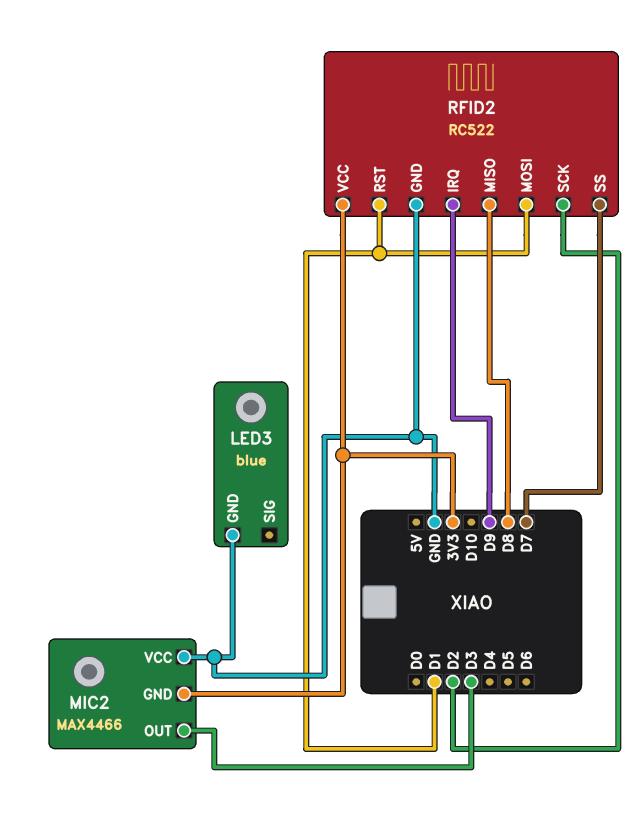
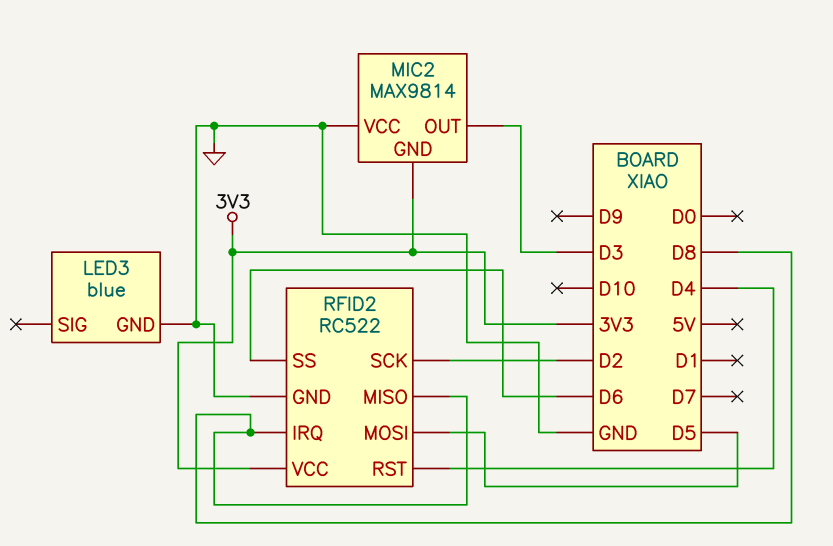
MIC2: MAX4466 -> MAX9814
RFID2 pin IRQ: D9 -> D8
RFID2 pin MOSI: D1 -> D5
RFID2 pin RST: D1 -> D4
RFID2 pin SS: D7 -> D6

